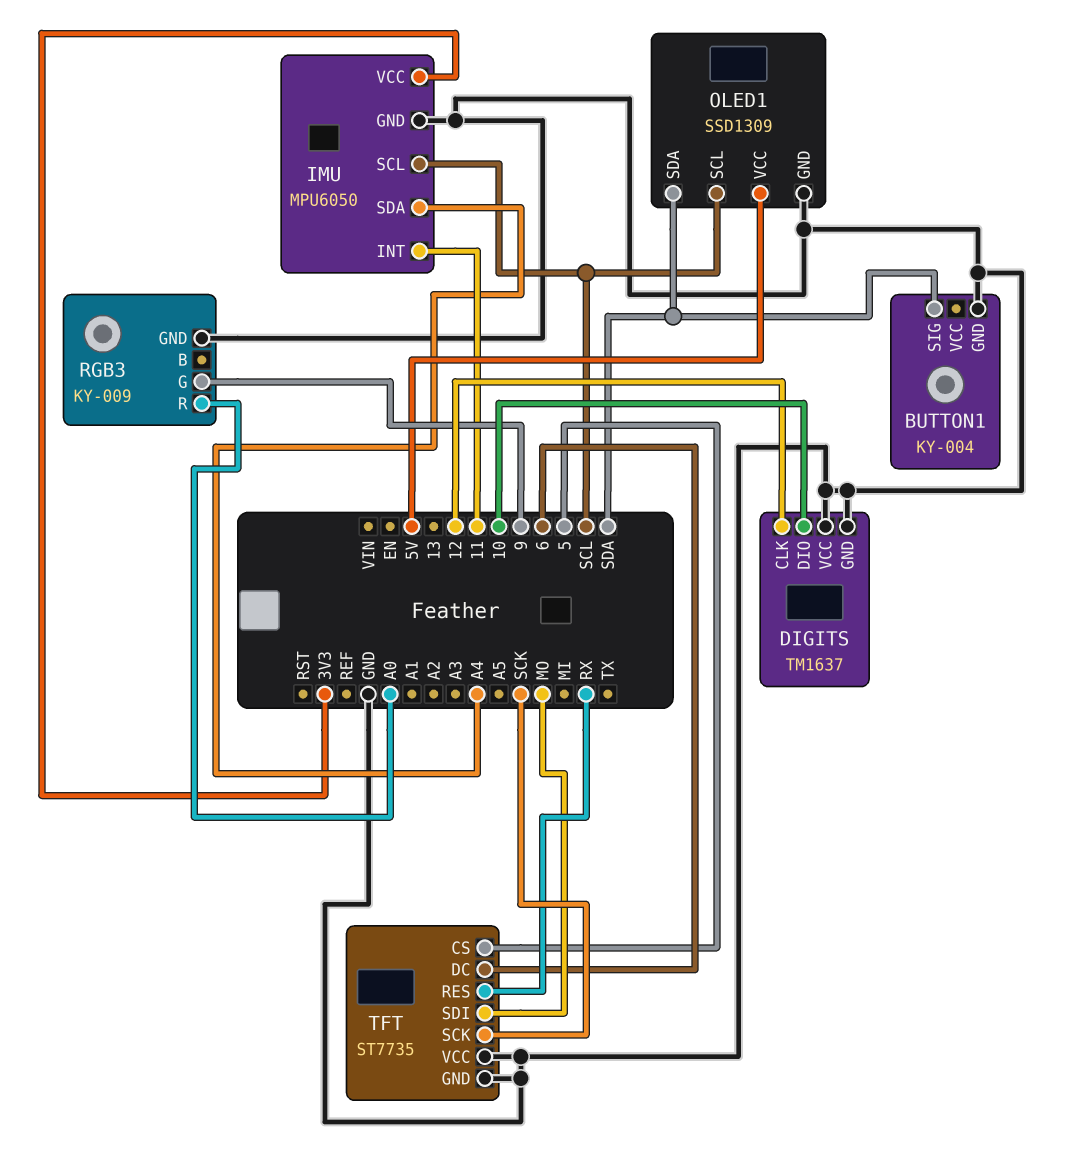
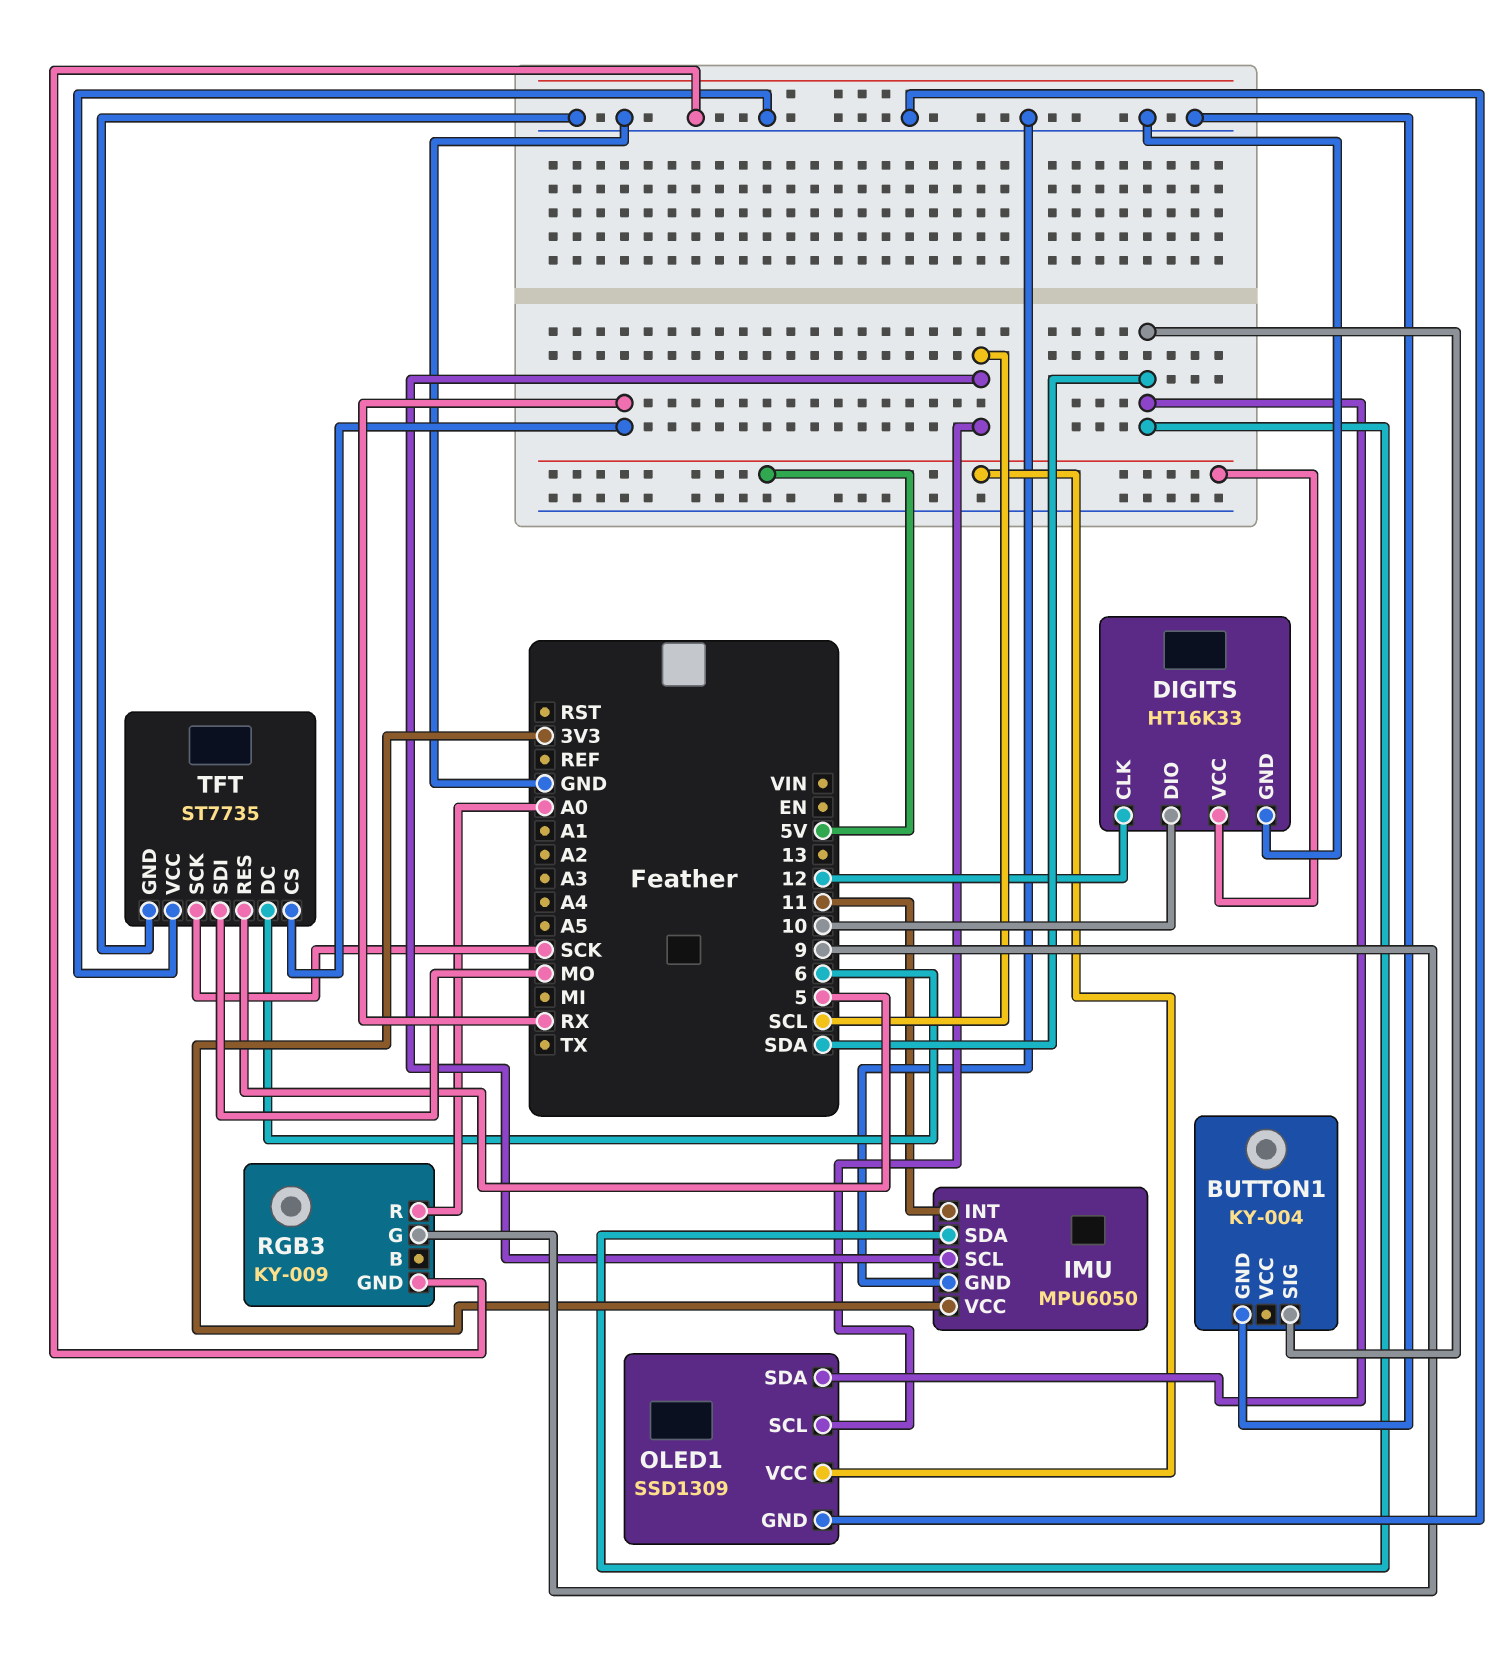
DIGITS: TM1637 -> HT16K33
DIGITS pin VCC: GND -> 5V
IMU pin SDA: A4 -> SDA
TFT pin CS: 5 -> RX
TFT pin RES: RX -> 5

